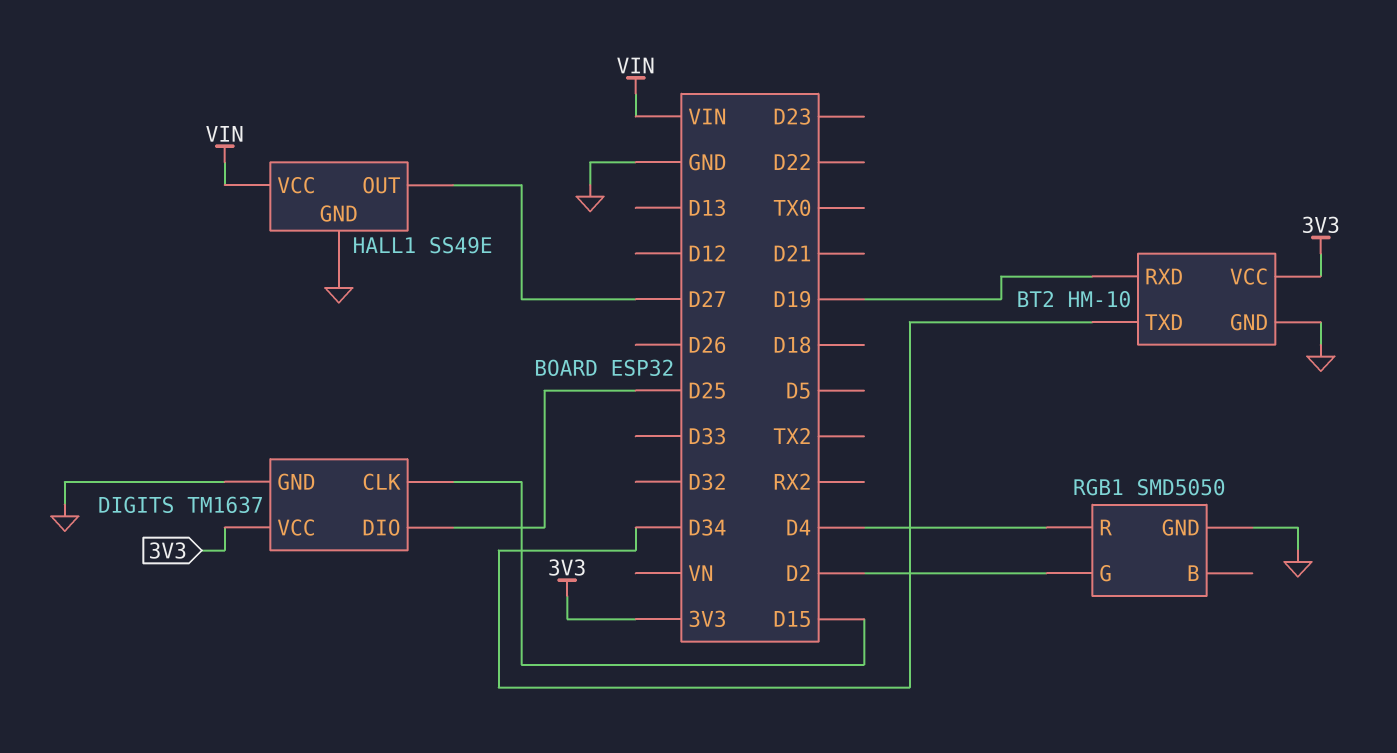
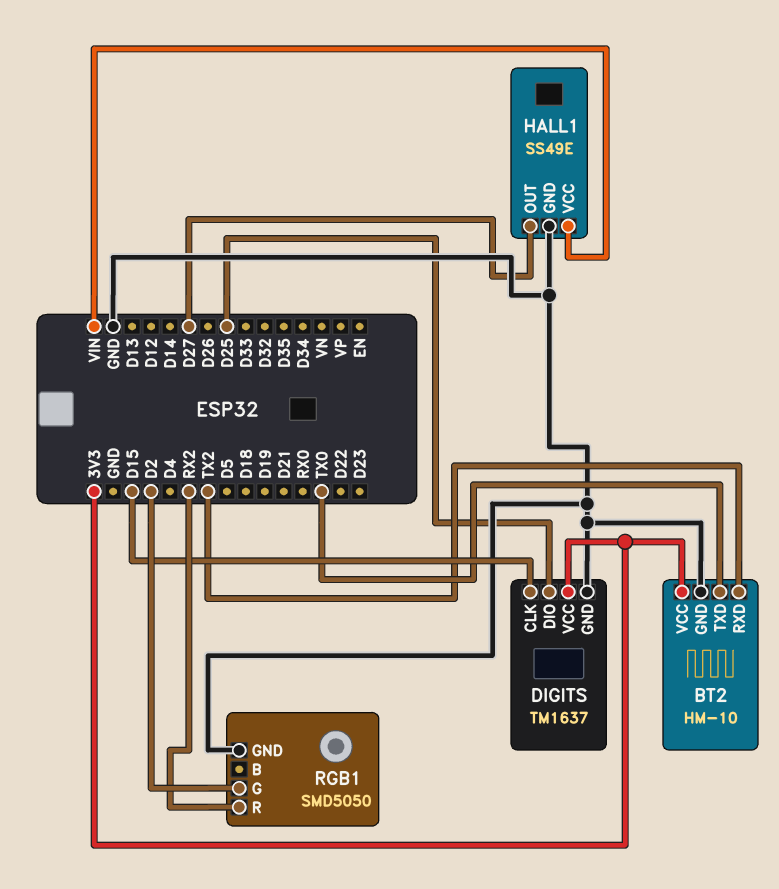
BT2 pin RXD: D19 -> TX2
BT2 pin TXD: D34 -> TX0
RGB1 pin R: D4 -> RX2

